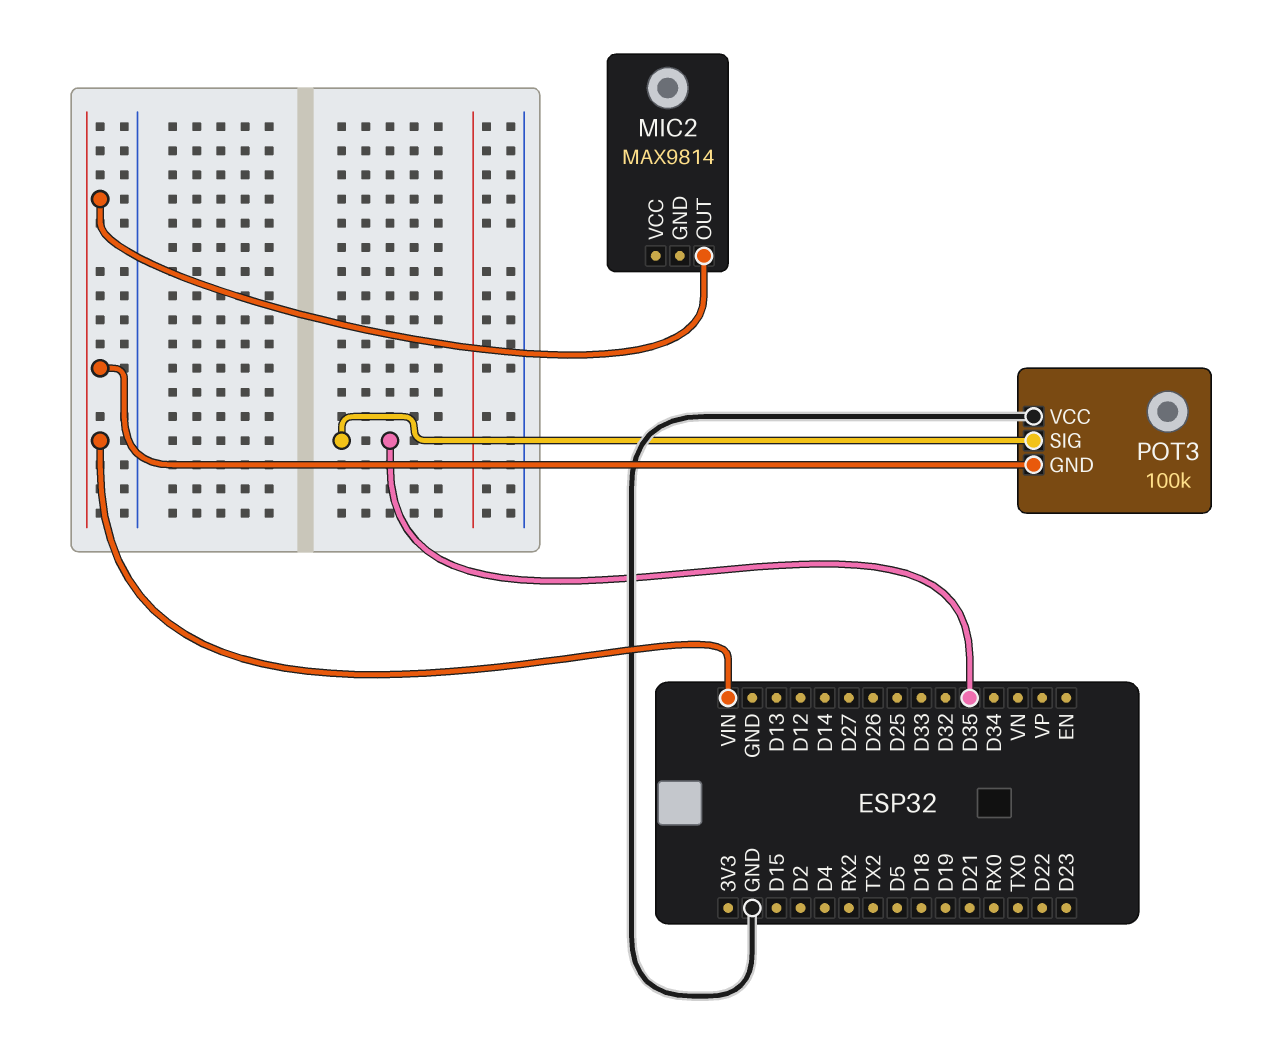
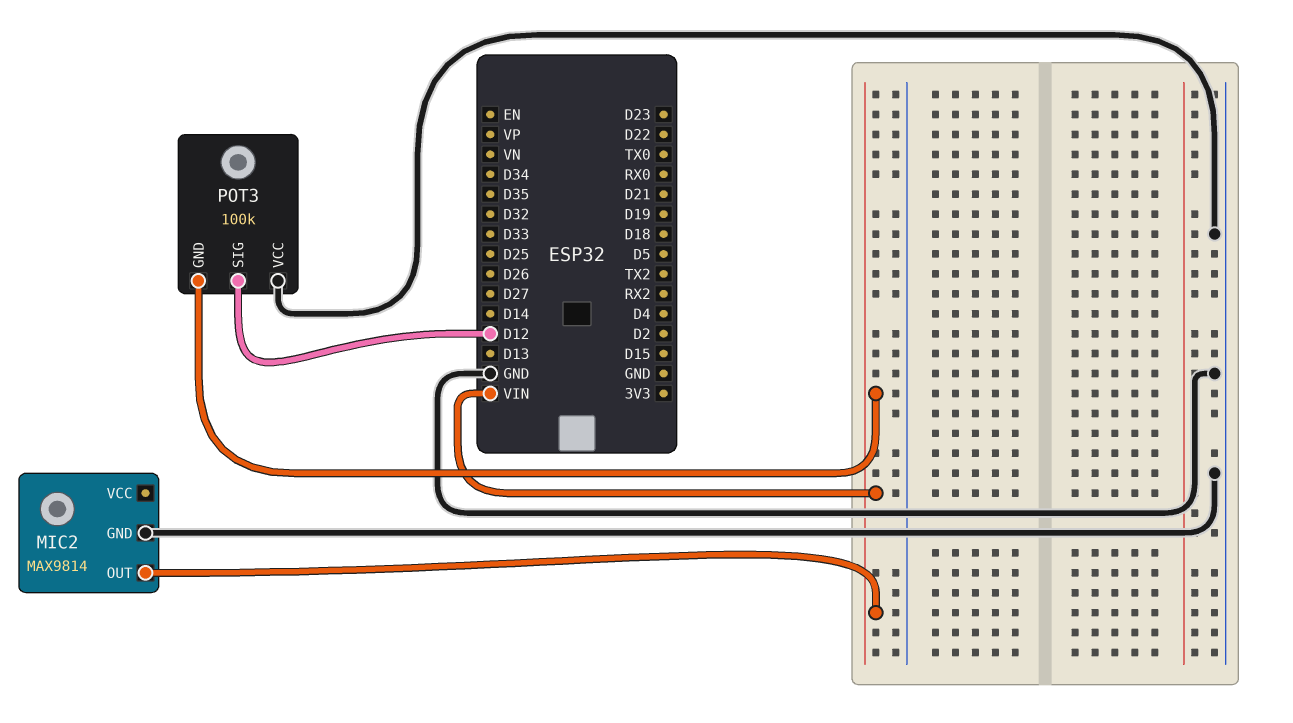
MIC2 pin GND: none -> GND
POT3 pin SIG: D35 -> D12

